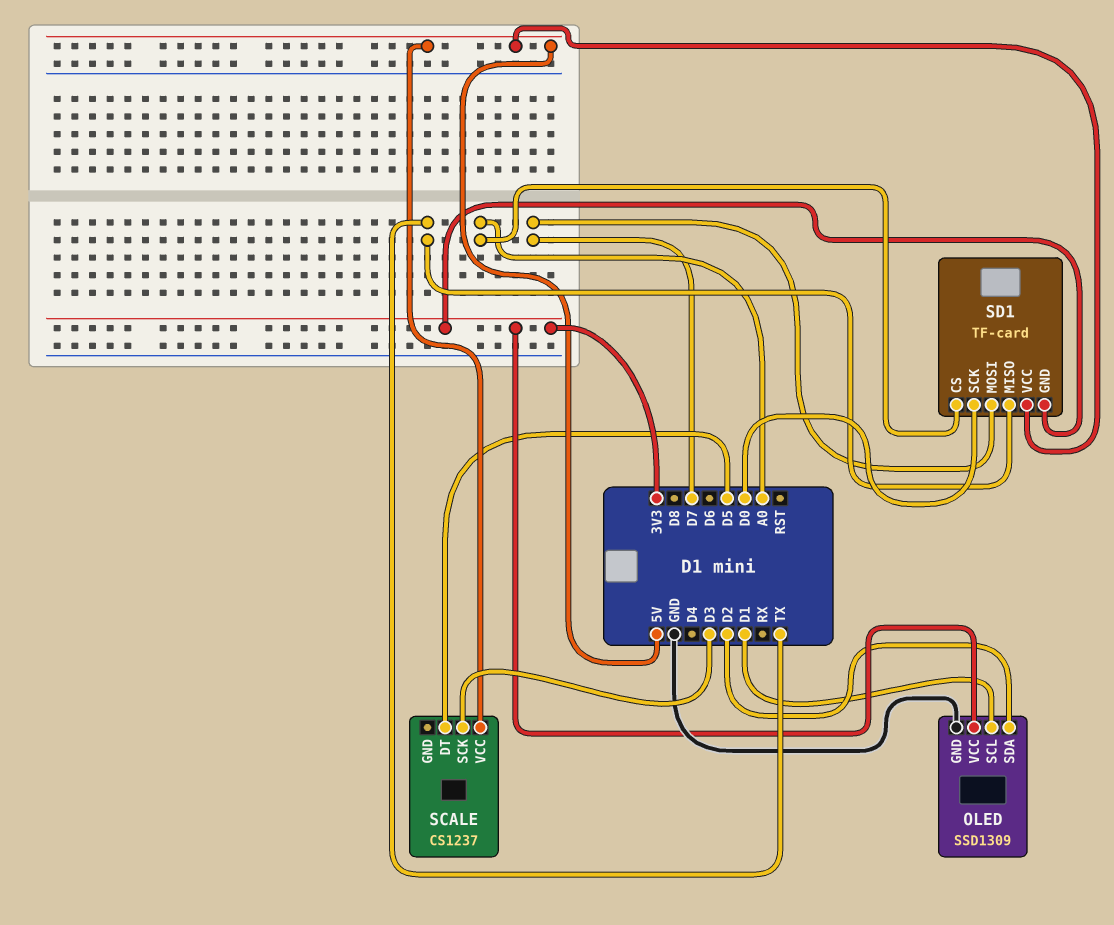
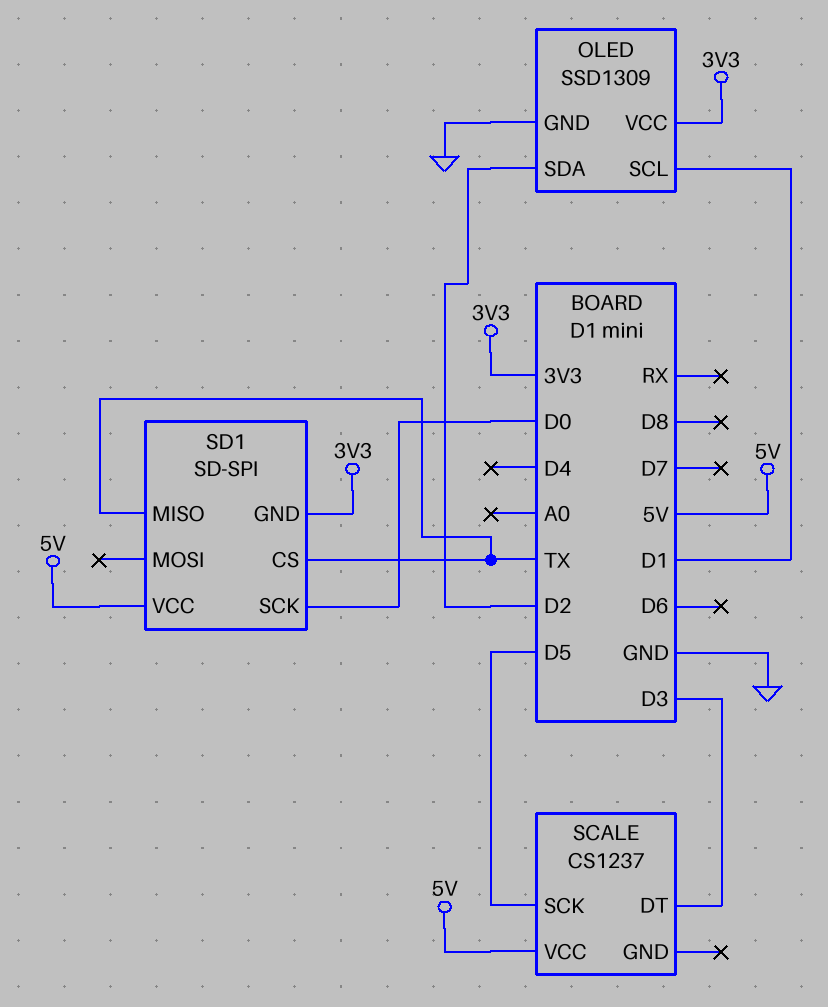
SCALE pin DT: D5 -> D3
SCALE pin SCK: D3 -> D5
SD1: TF-card -> SD-SPI
SD1 pin CS: A0 -> TX
SD1 pin MOSI: D7 -> none

